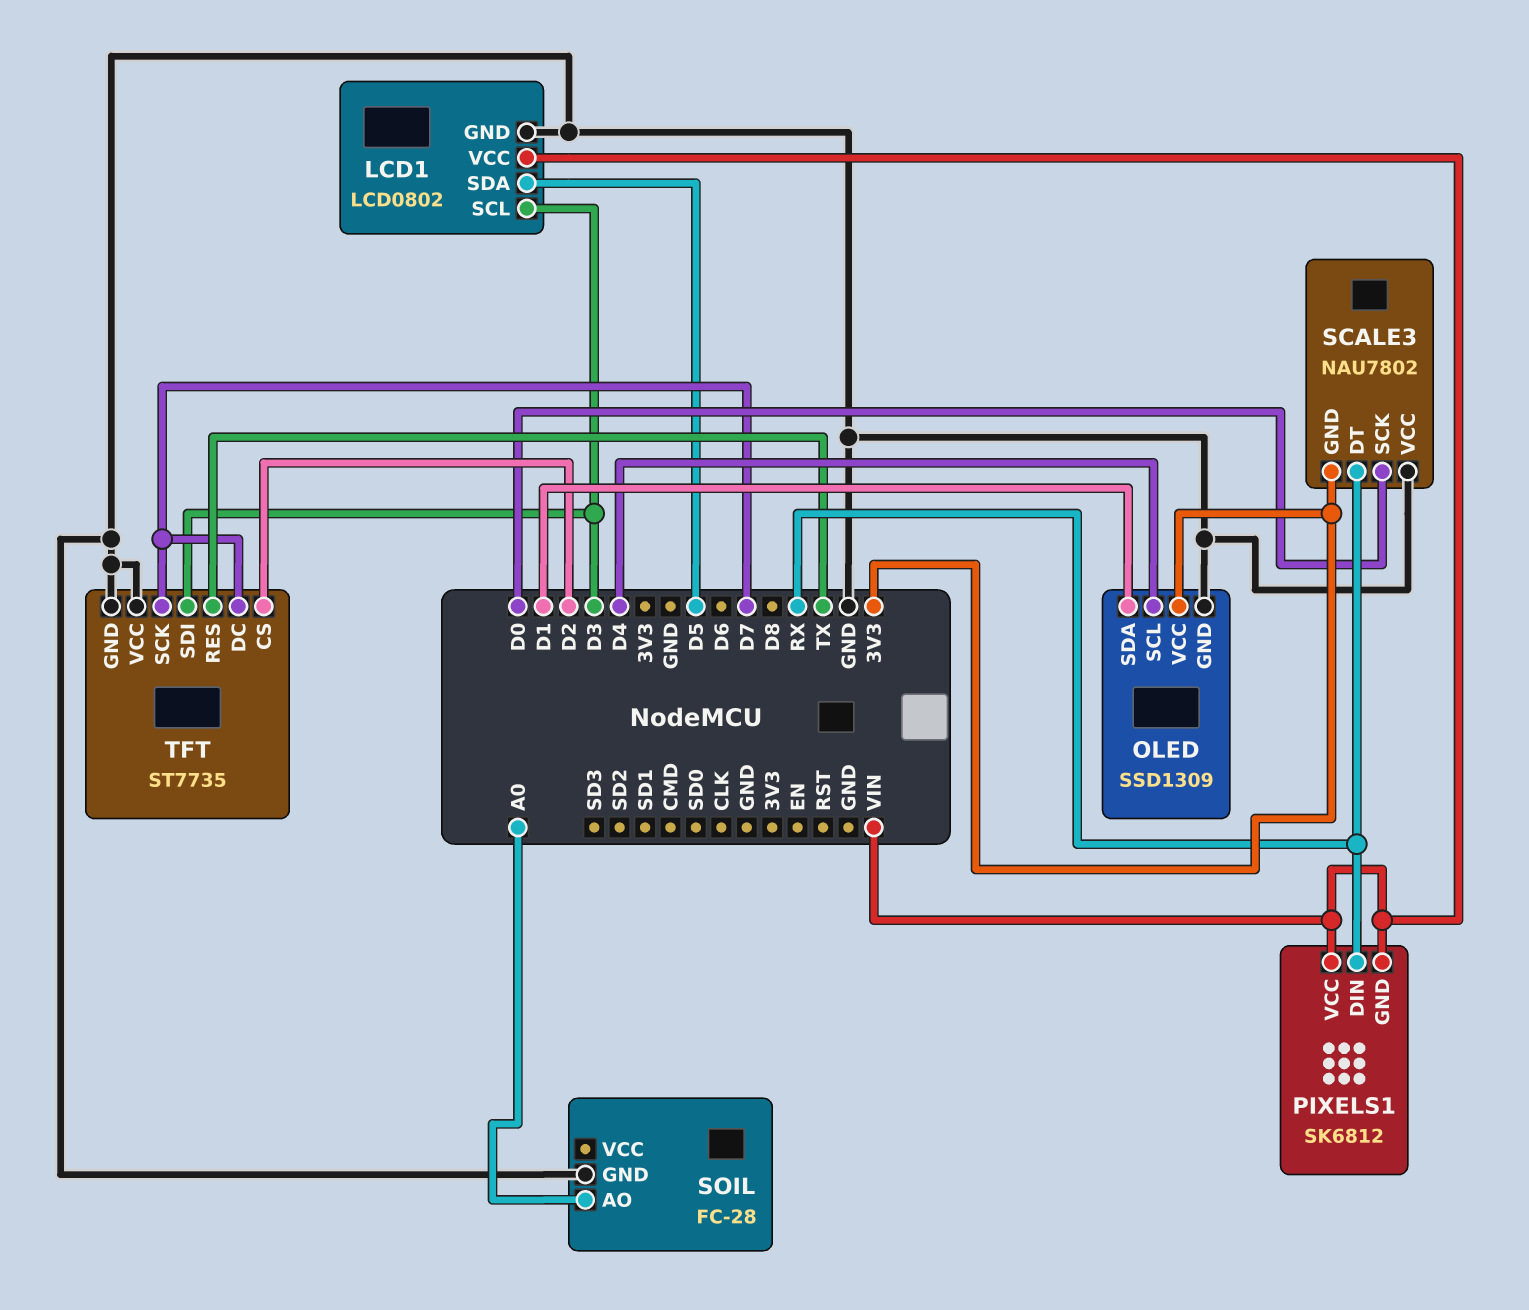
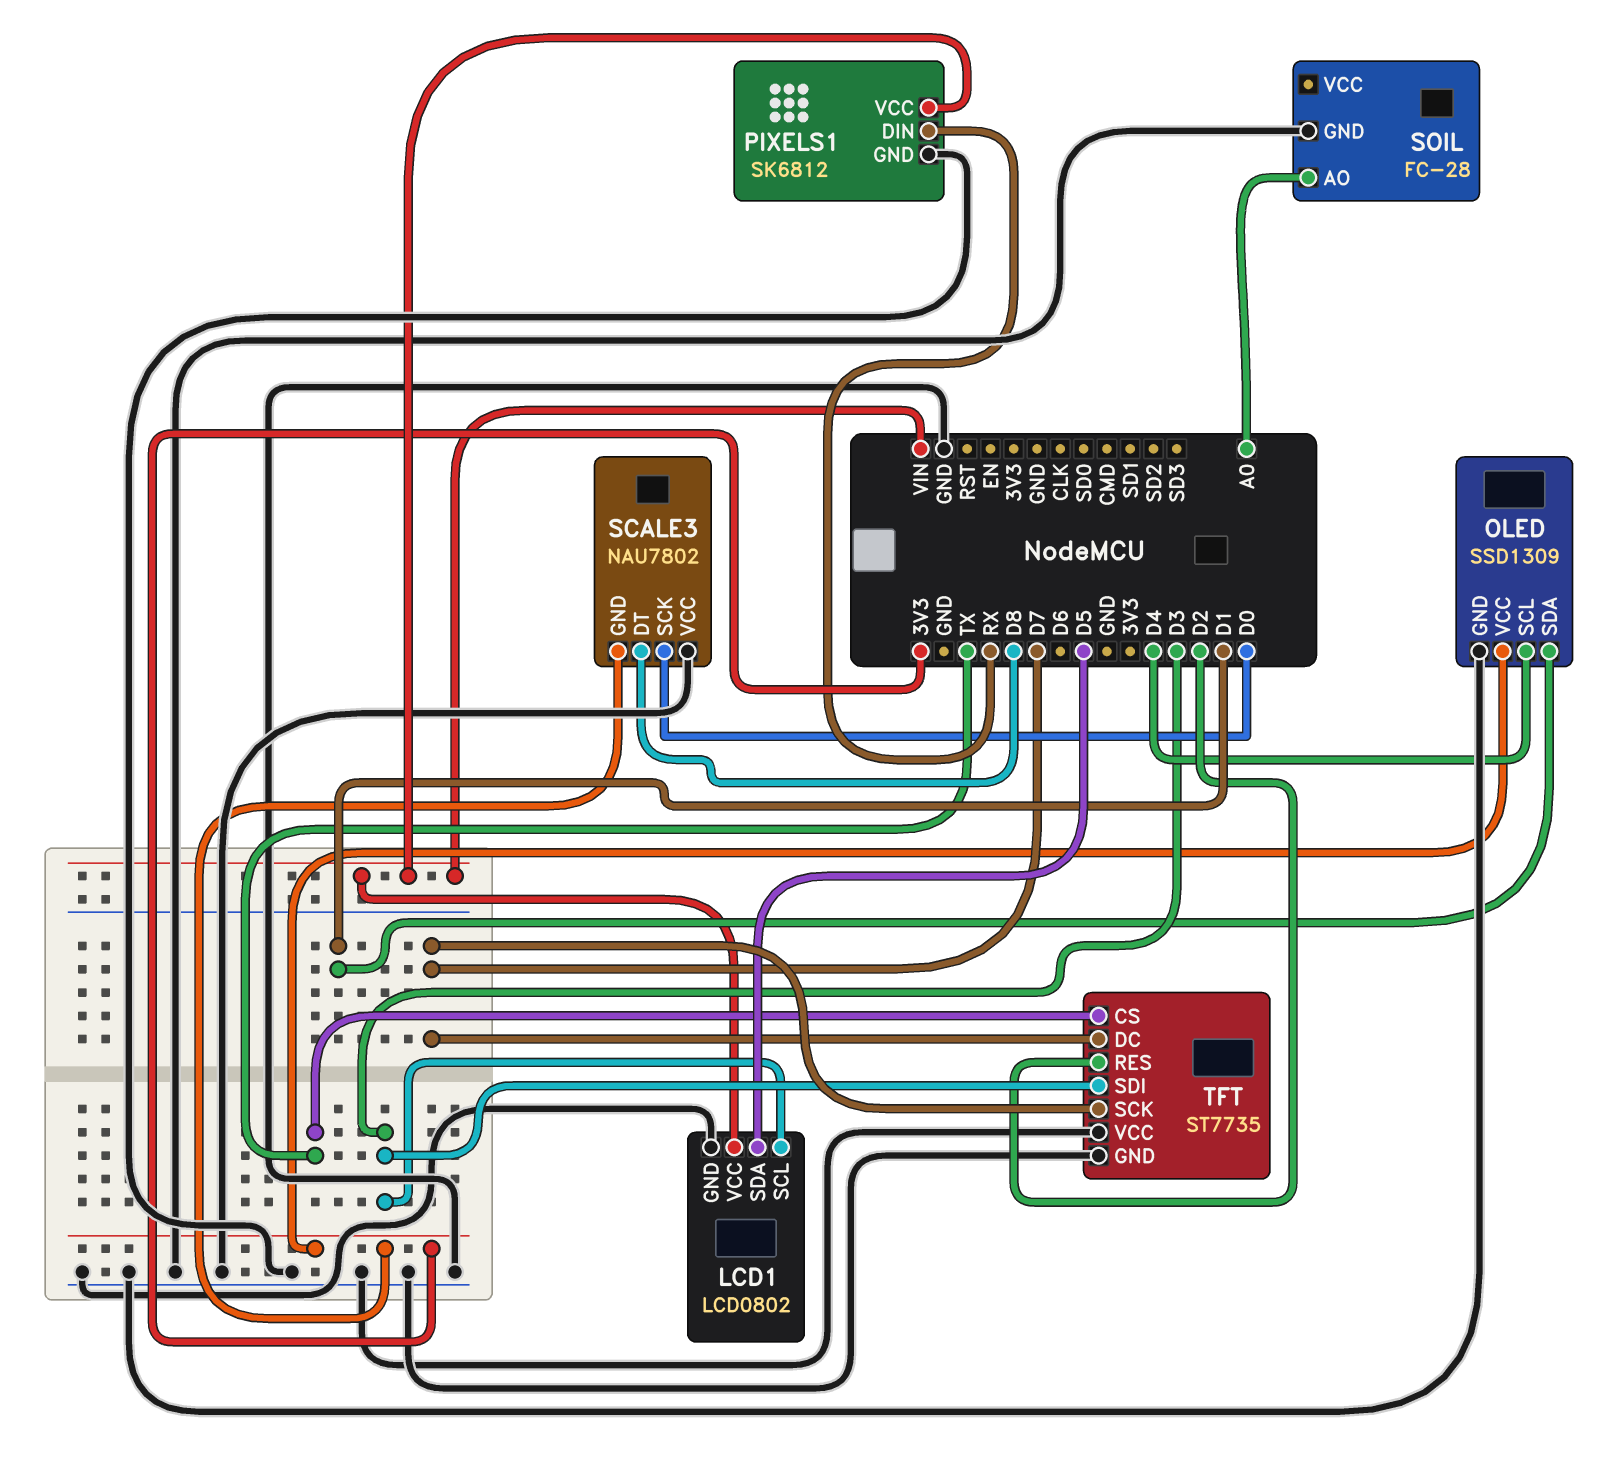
PIXELS1 pin GND: VIN -> GND
SCALE3 pin DT: RX -> D8
TFT pin CS: D2 -> TX
TFT pin RES: TX -> D2

